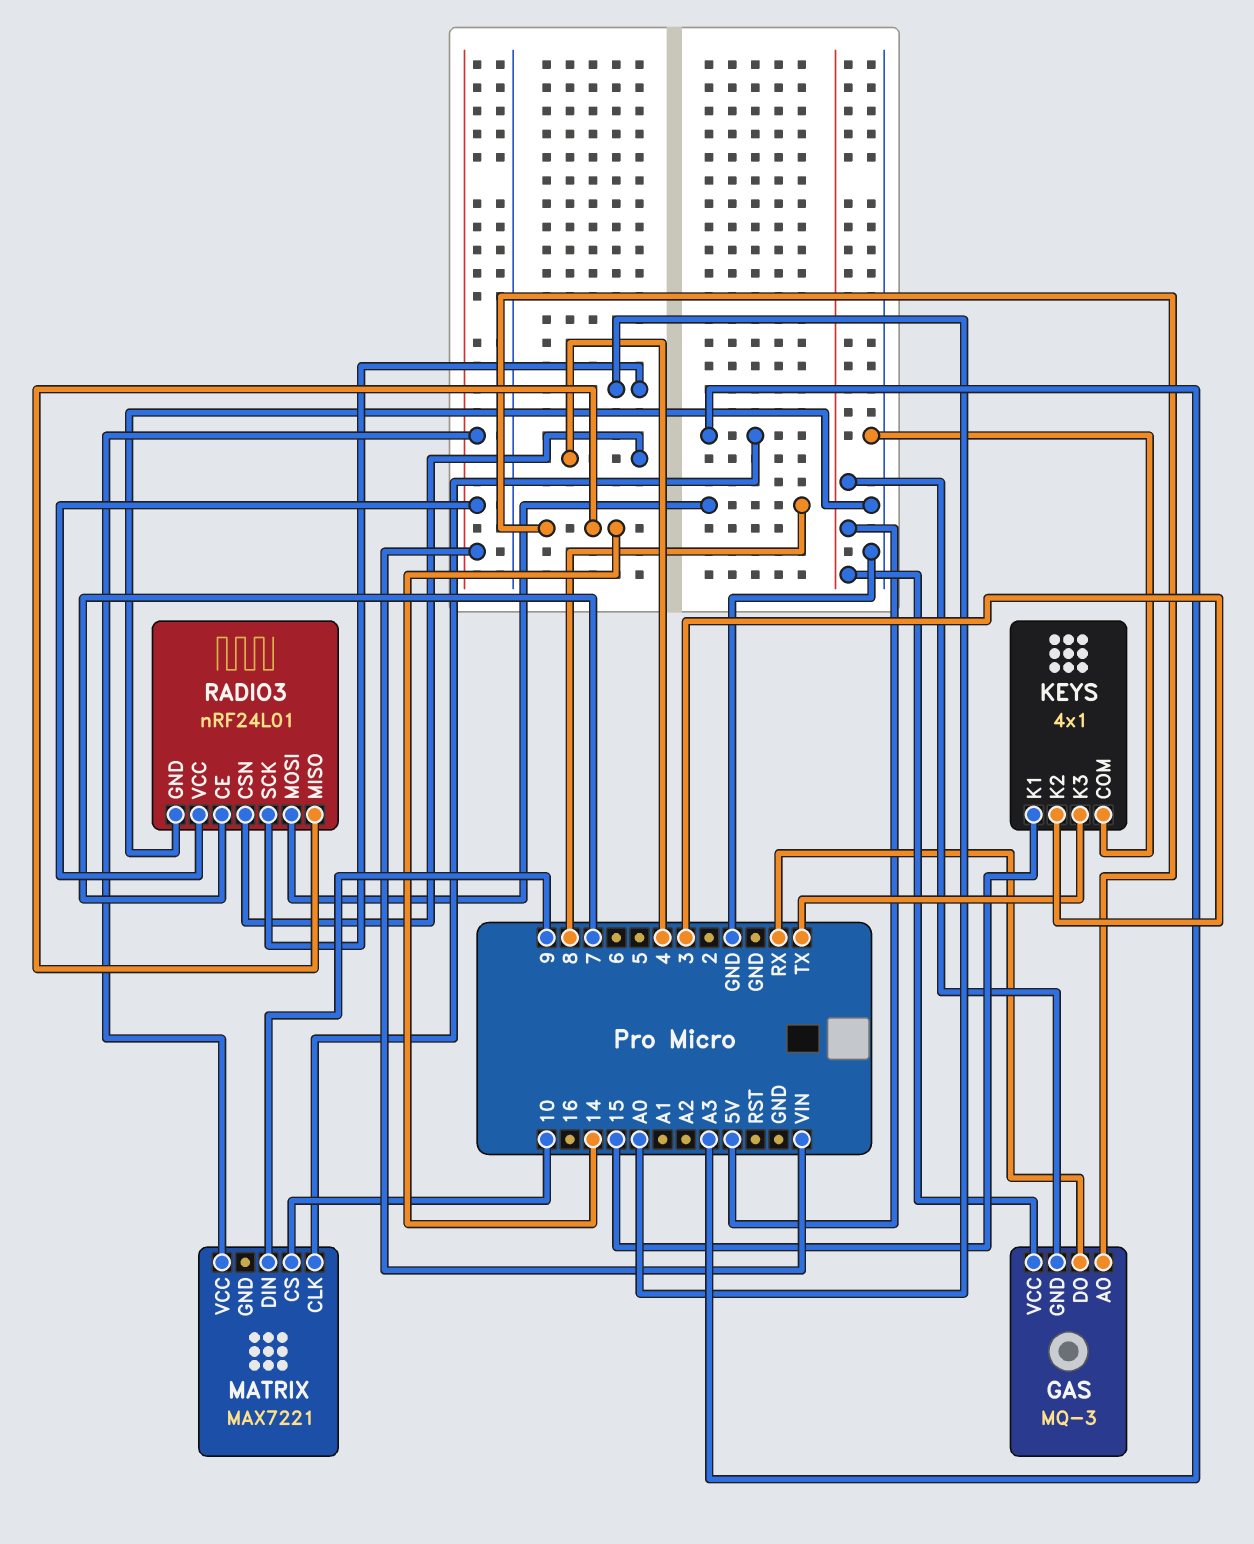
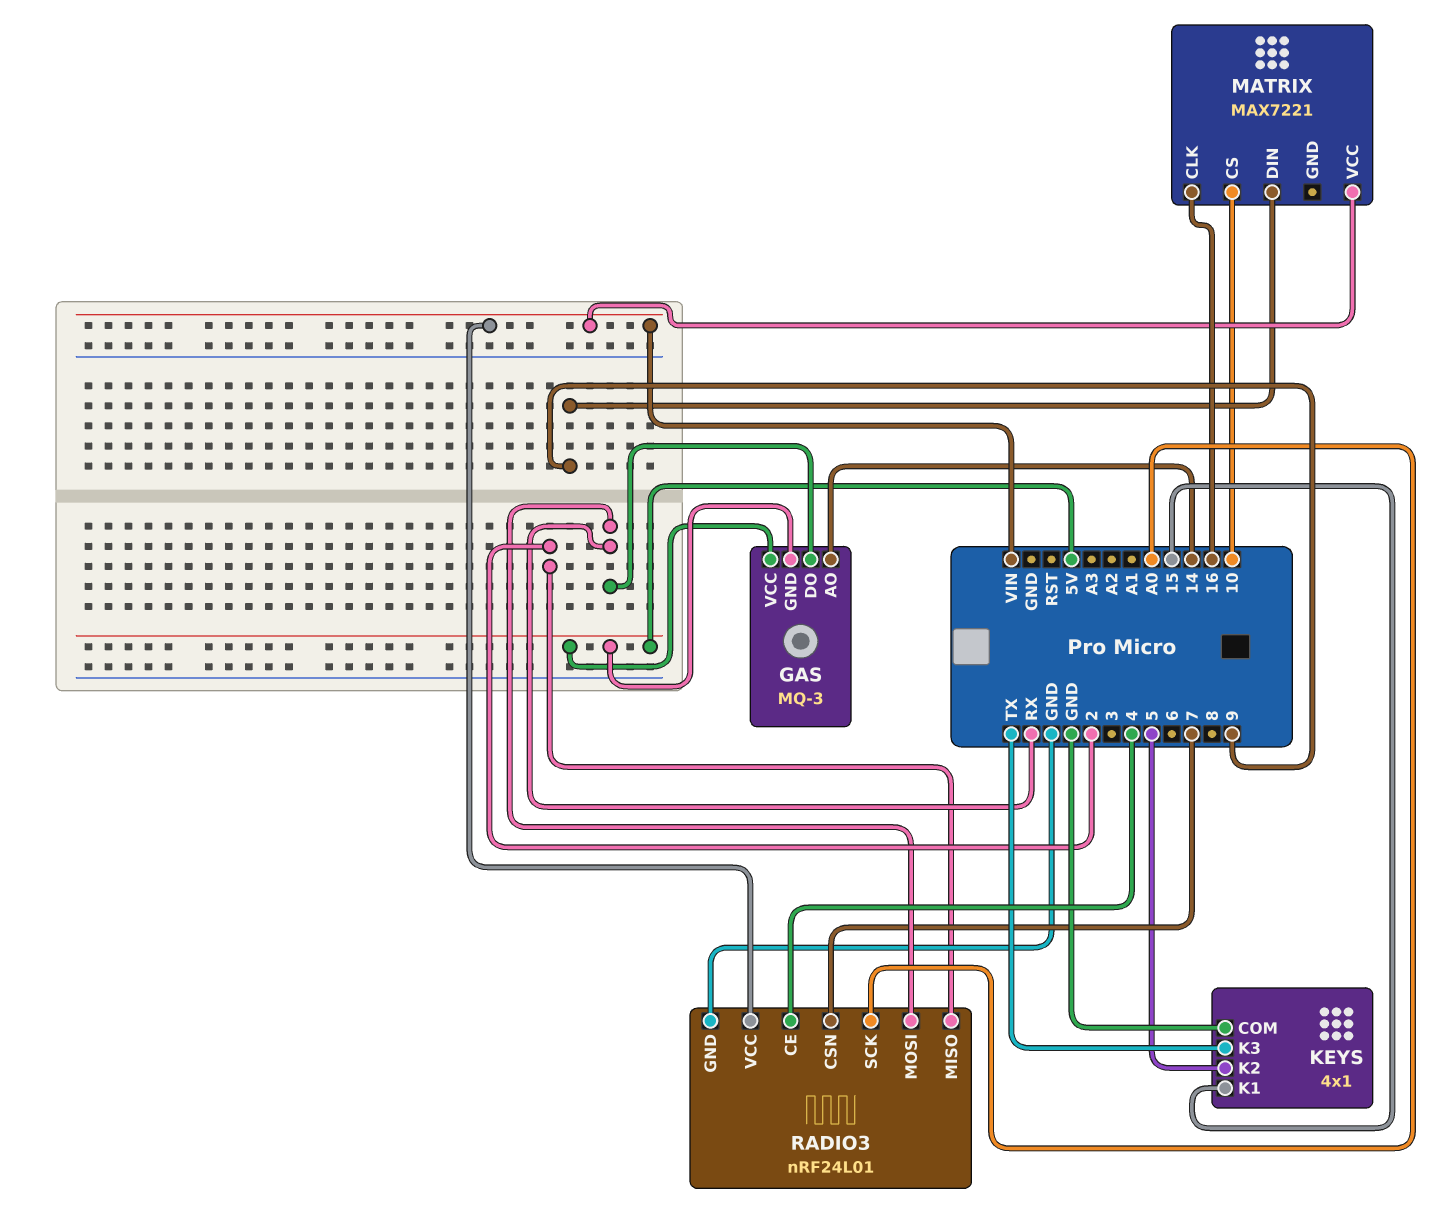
KEYS pin K2: 3 -> 5
MATRIX pin CLK: A3 -> 16
RADIO3 pin CE: 7 -> 4
RADIO3 pin CSN: 4 -> 7
RADIO3 pin MISO: 14 -> 2
RADIO3 pin MOSI: 8 -> RX

